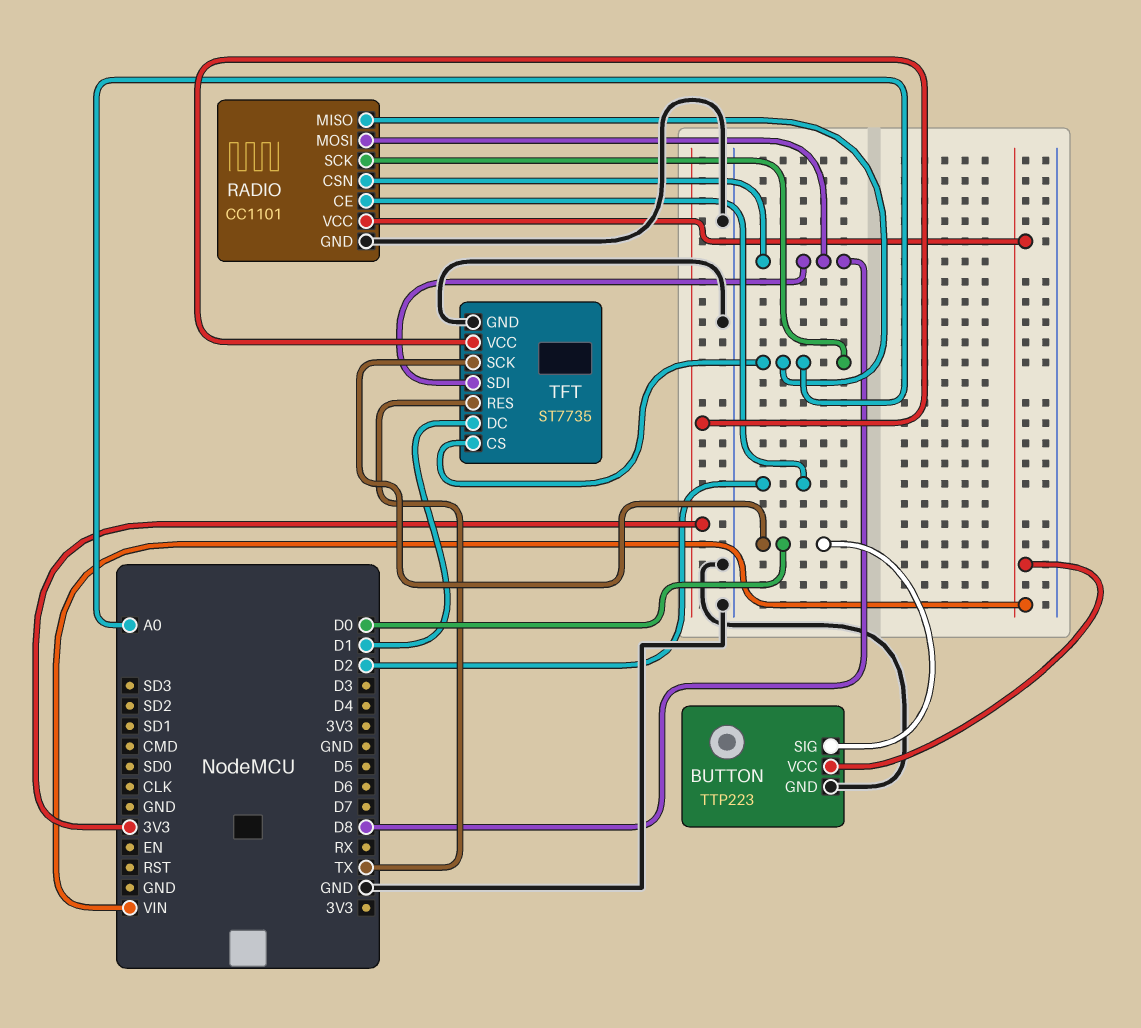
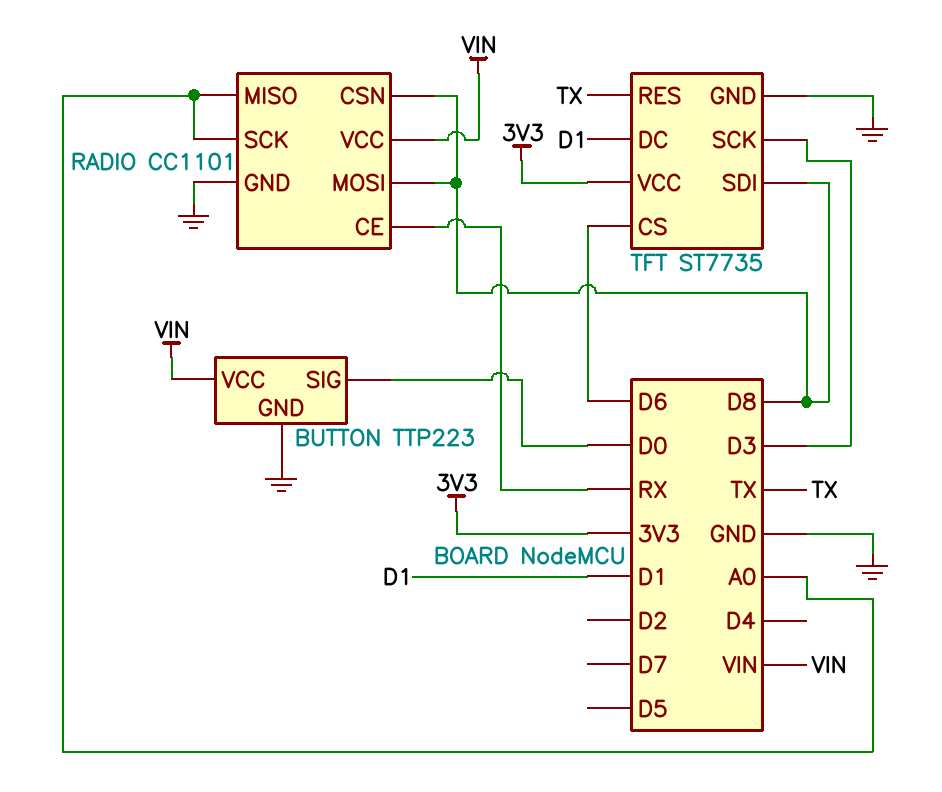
RADIO pin CE: D2 -> RX
TFT pin CS: A0 -> D6
TFT pin SCK: D0 -> D3

